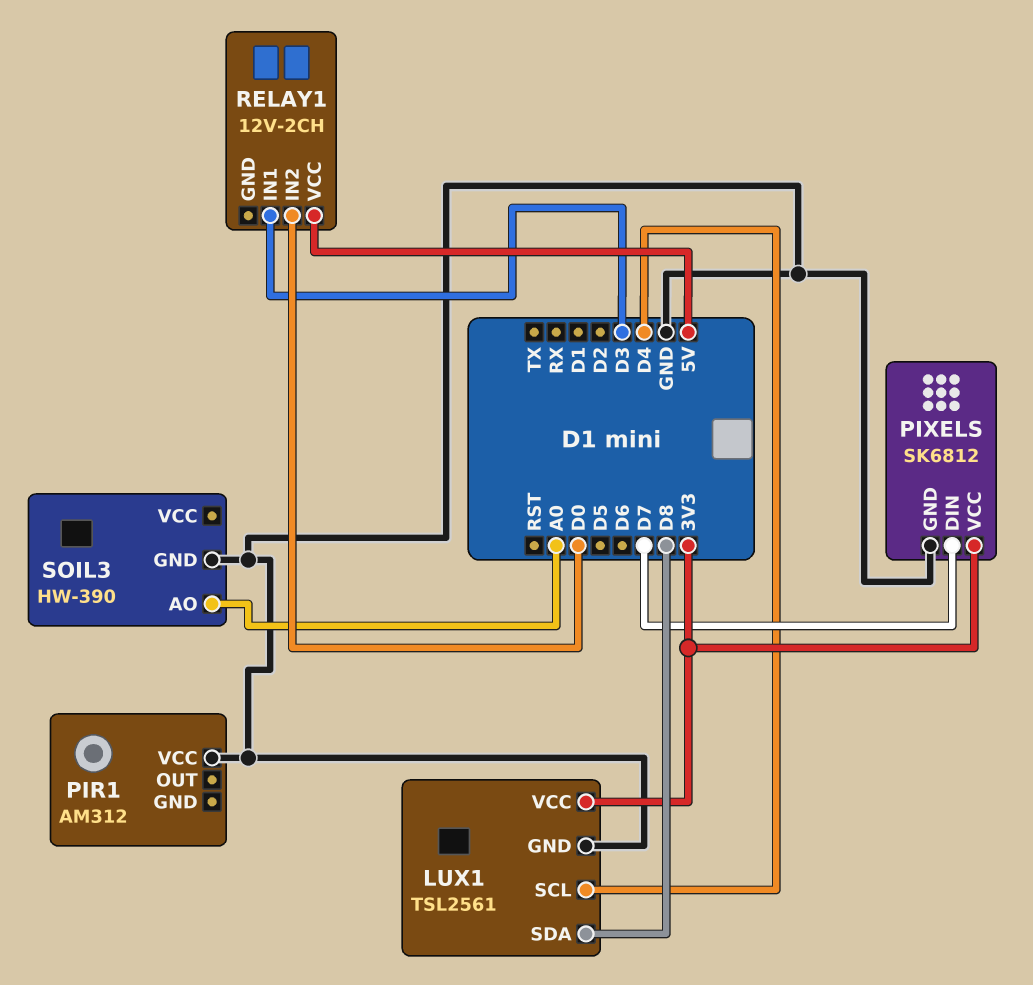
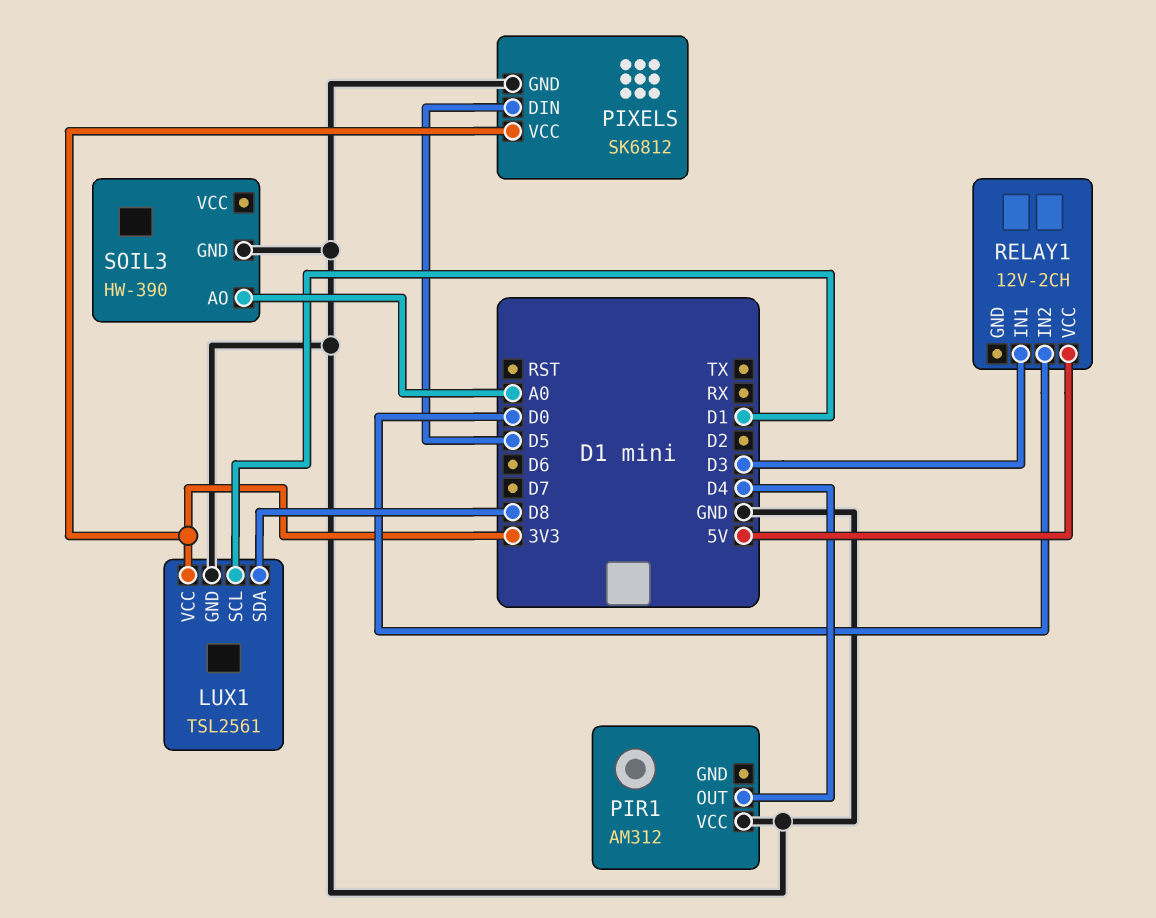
LUX1 pin SCL: D4 -> D1
PIR1 pin OUT: none -> D4
PIXELS pin DIN: D7 -> D5

